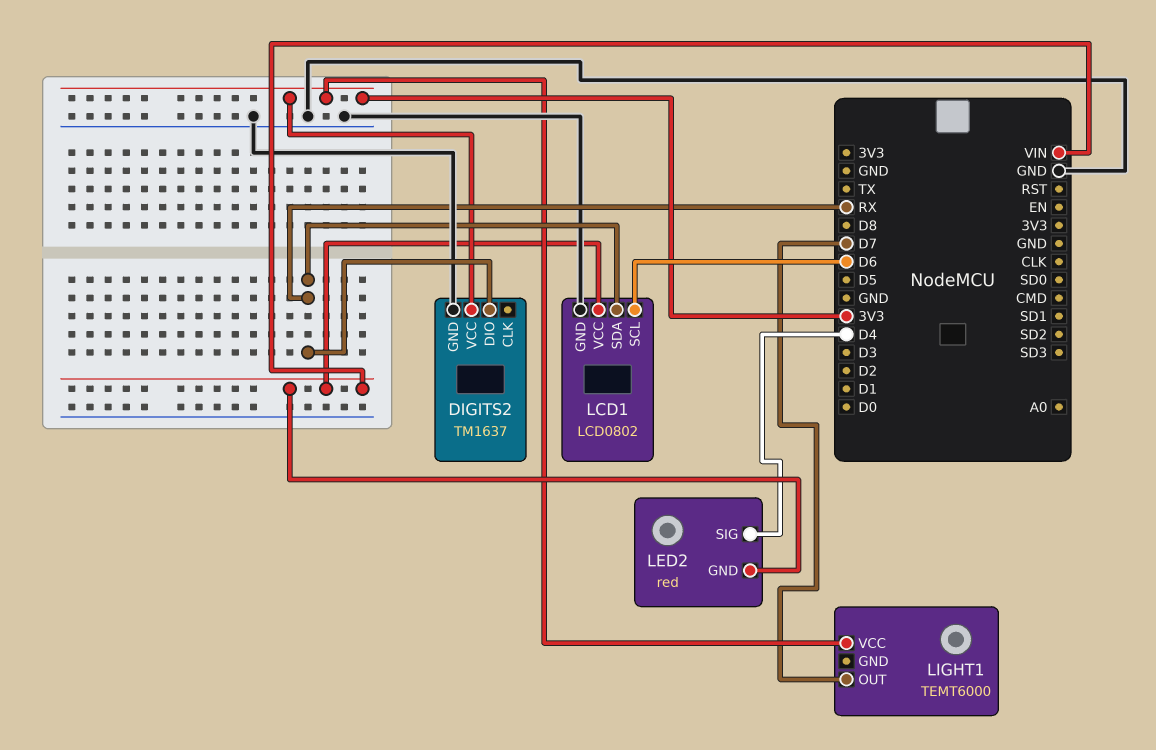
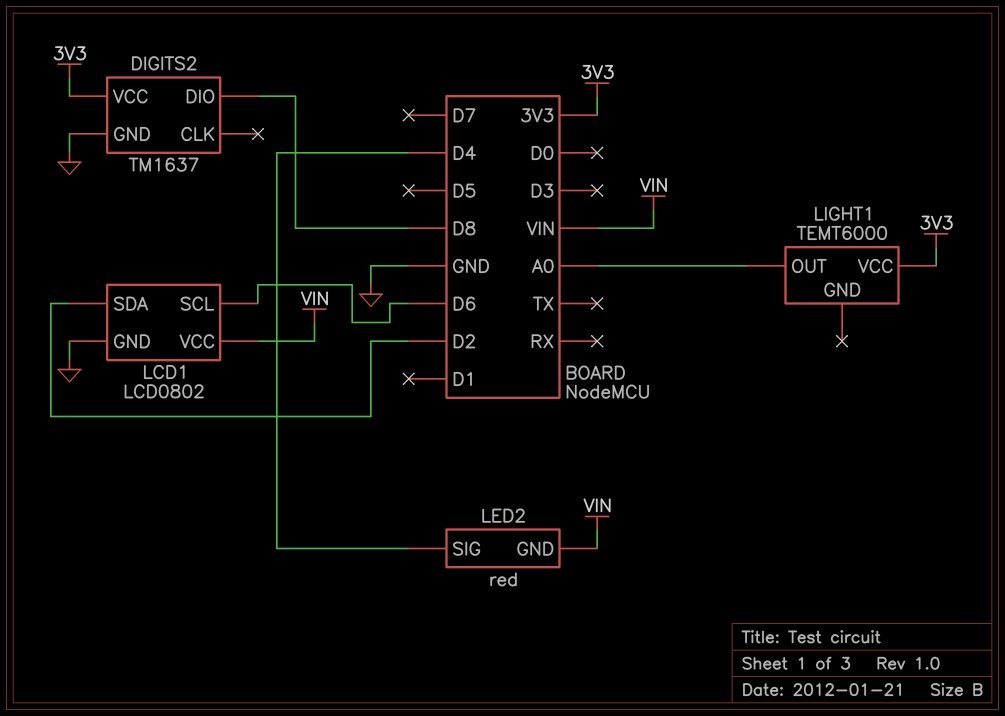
DIGITS2 pin DIO: RX -> D8
LCD1 pin SDA: RX -> D2
LIGHT1 pin OUT: D7 -> A0

